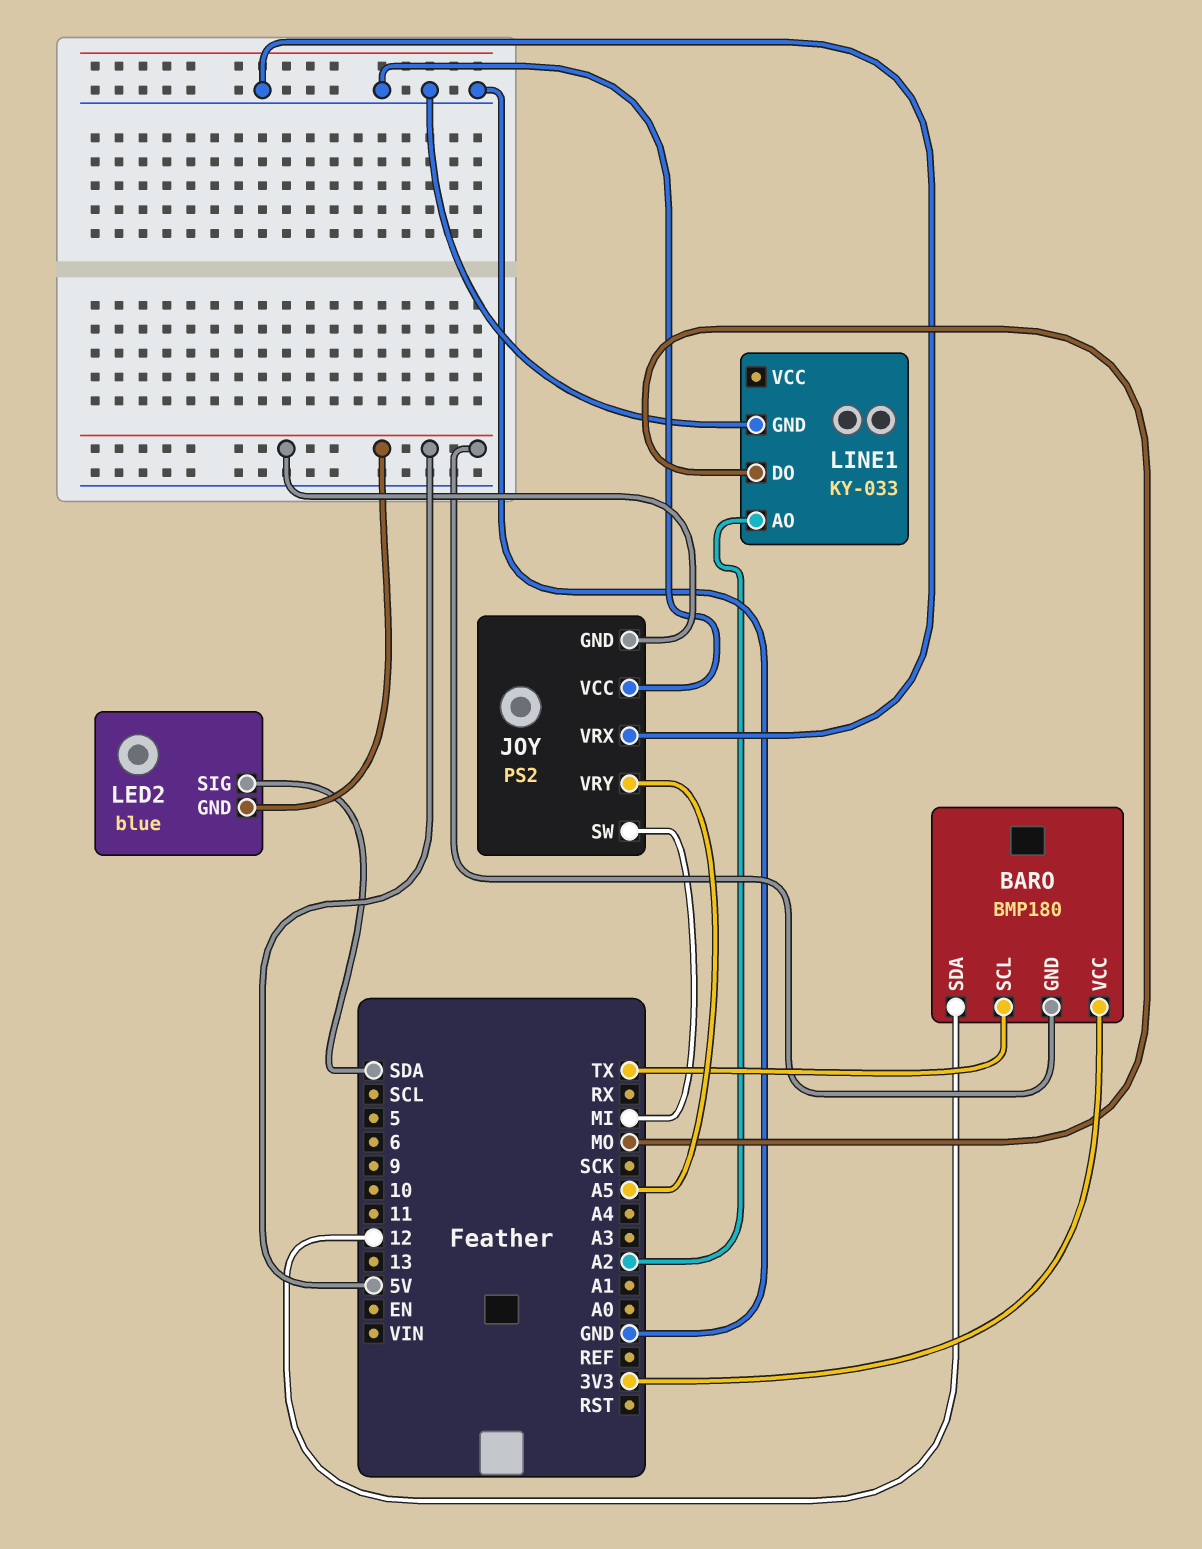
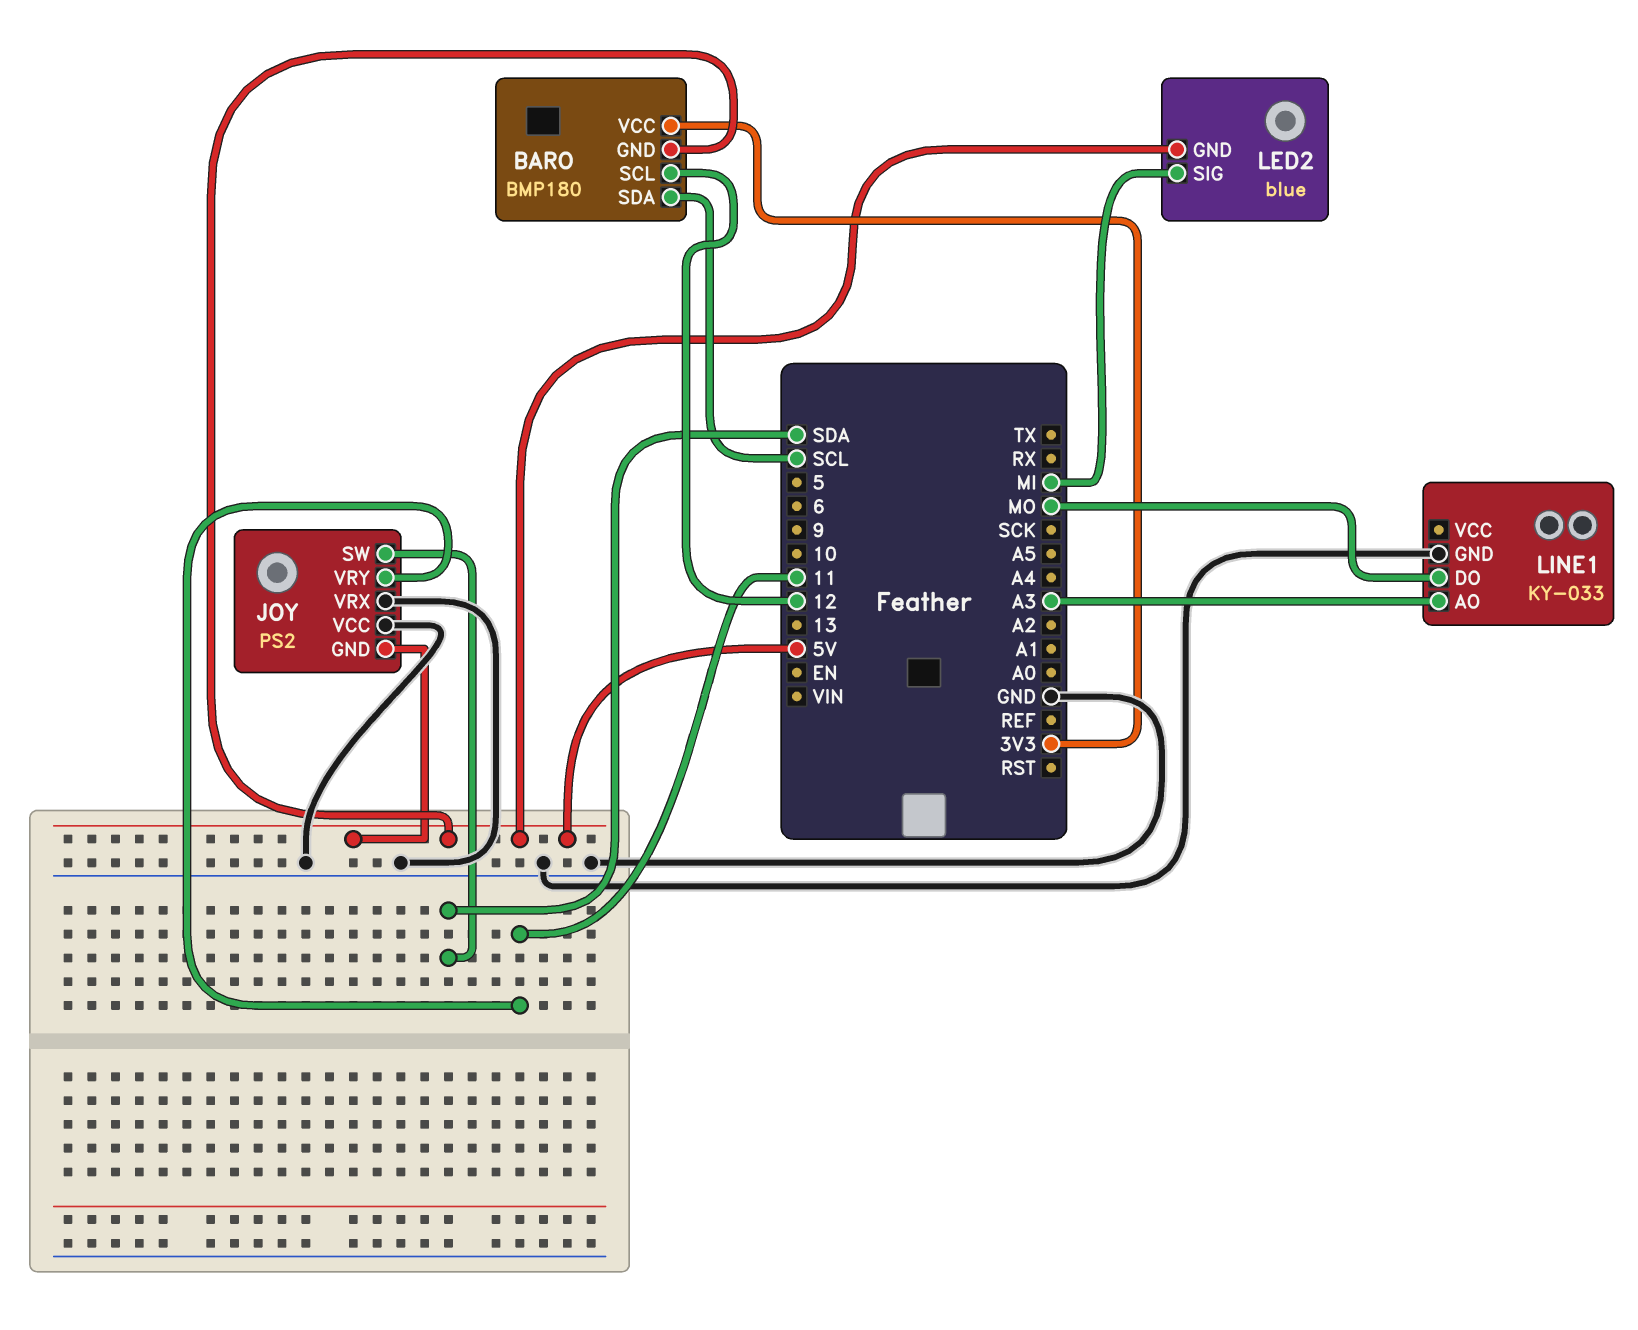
BARO pin SCL: TX -> 12
BARO pin SDA: 12 -> SCL
JOY pin SW: MI -> SDA
JOY pin VRY: A5 -> 11
LED2 pin SIG: SDA -> MI
LINE1 pin AO: A2 -> A3

